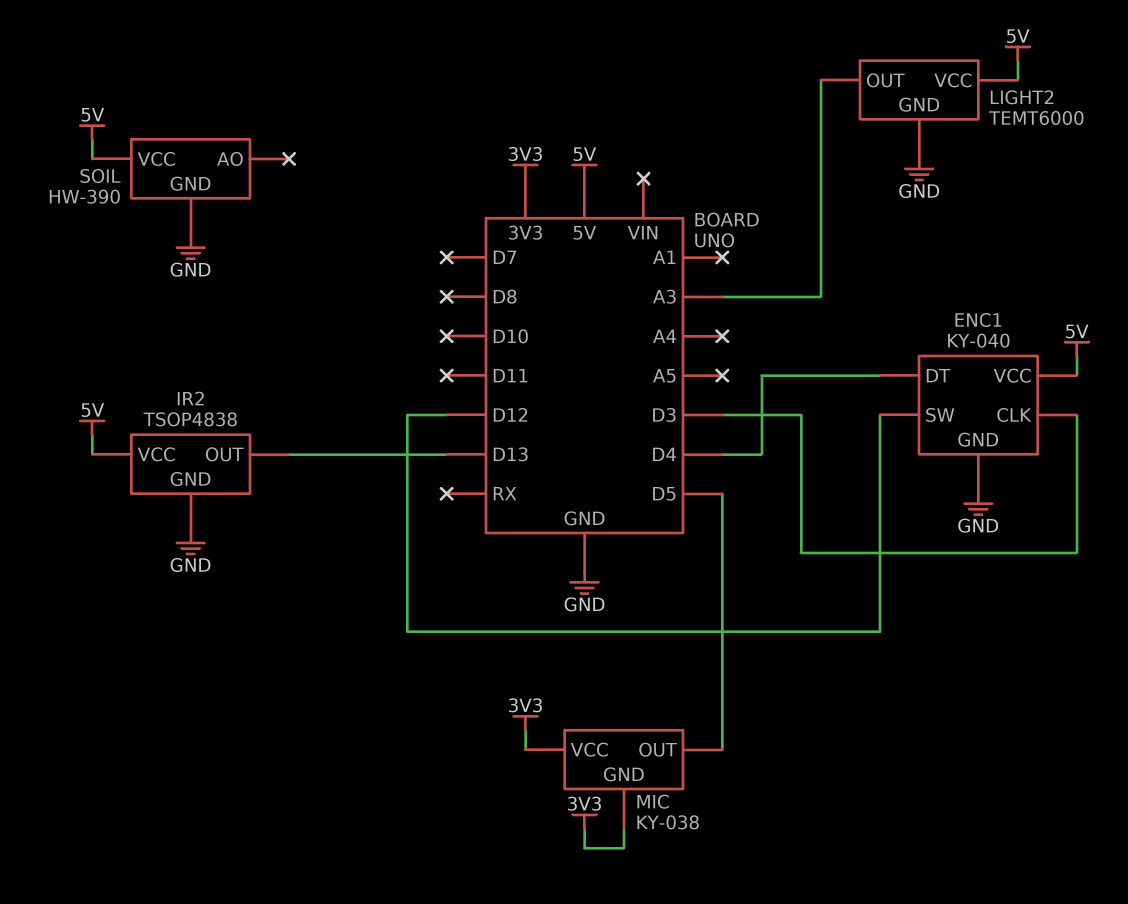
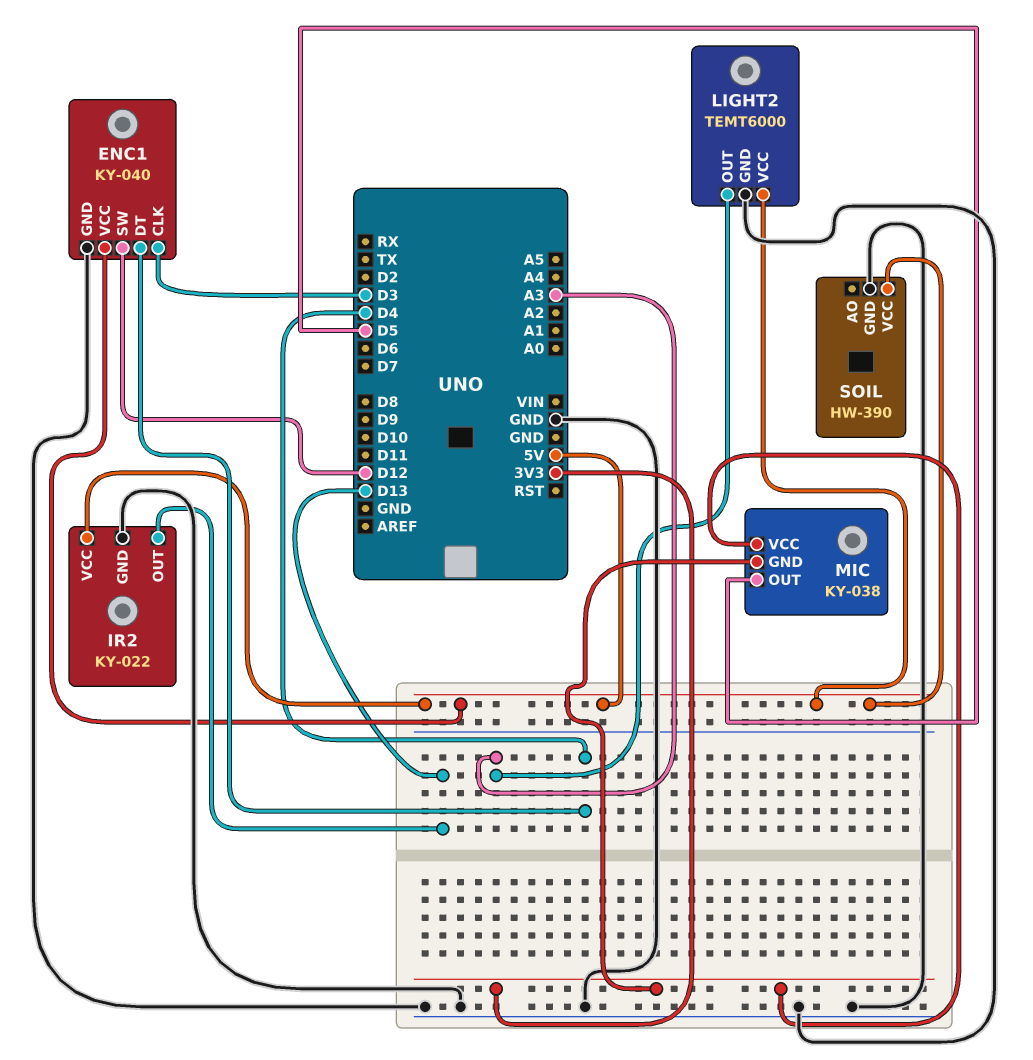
IR2: TSOP4838 -> KY-022

